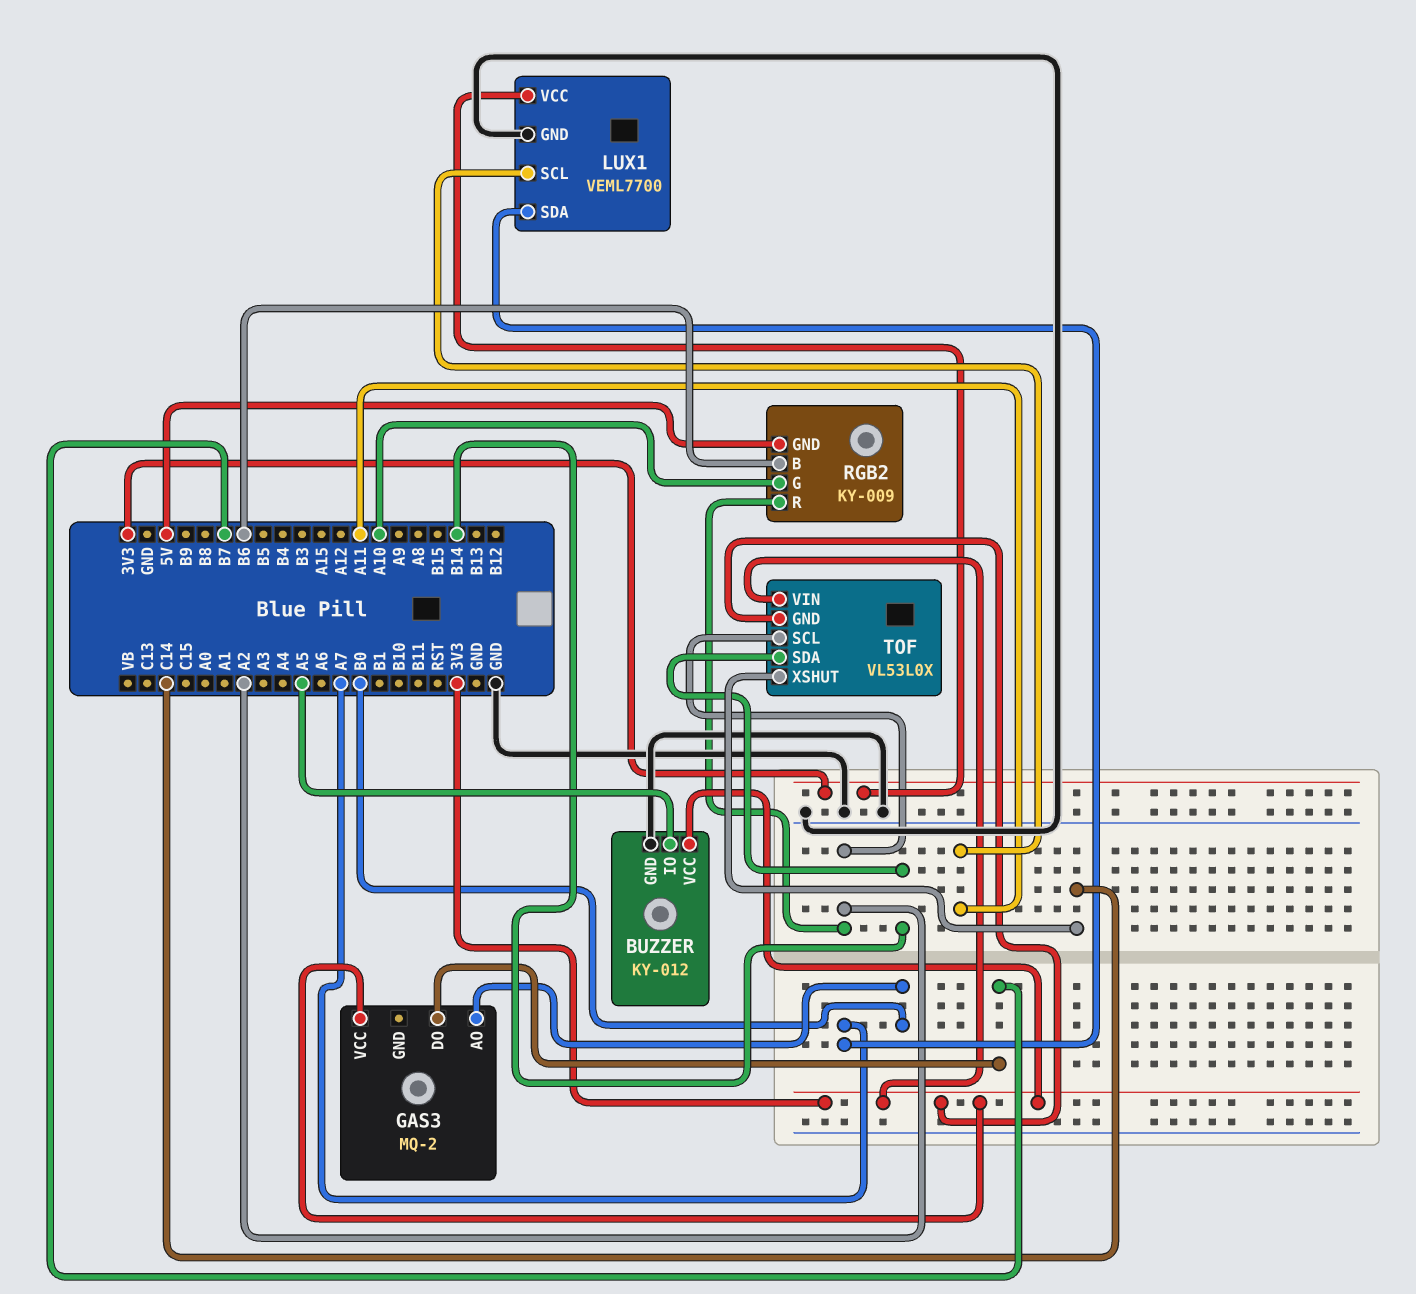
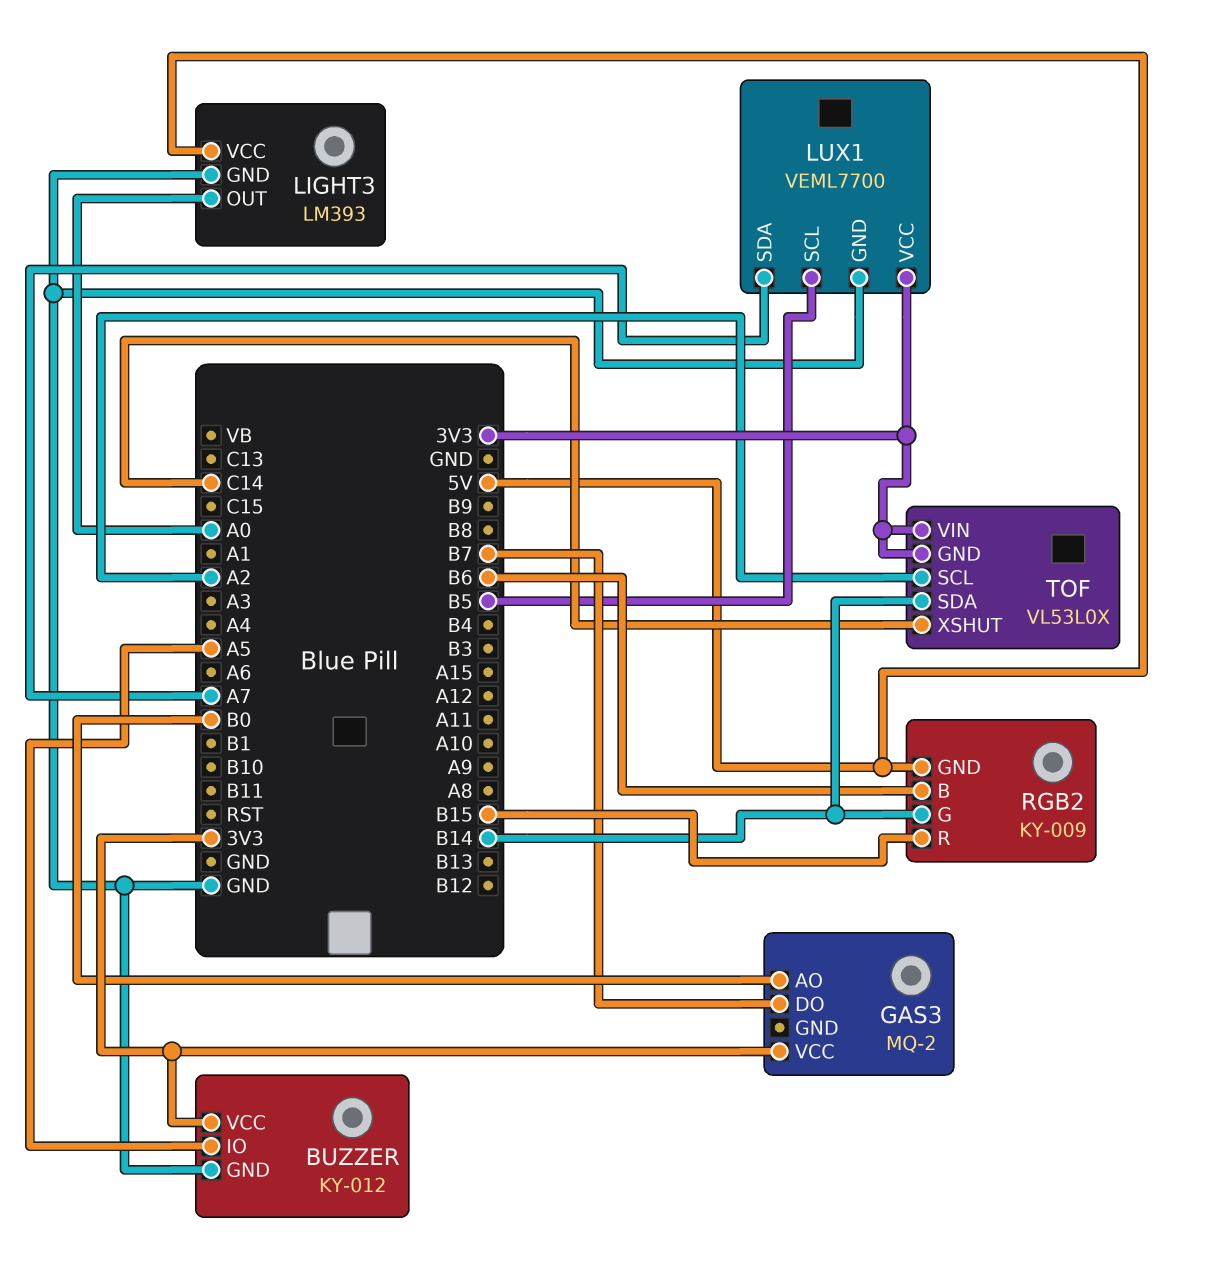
LIGHT3: none -> LM393
LIGHT3 pin GND: none -> GND
LIGHT3 pin OUT: none -> A0
LIGHT3 pin VCC: none -> 5V
LUX1 pin SCL: A11 -> B5
RGB2 pin G: A10 -> B14
RGB2 pin R: A2 -> B15

